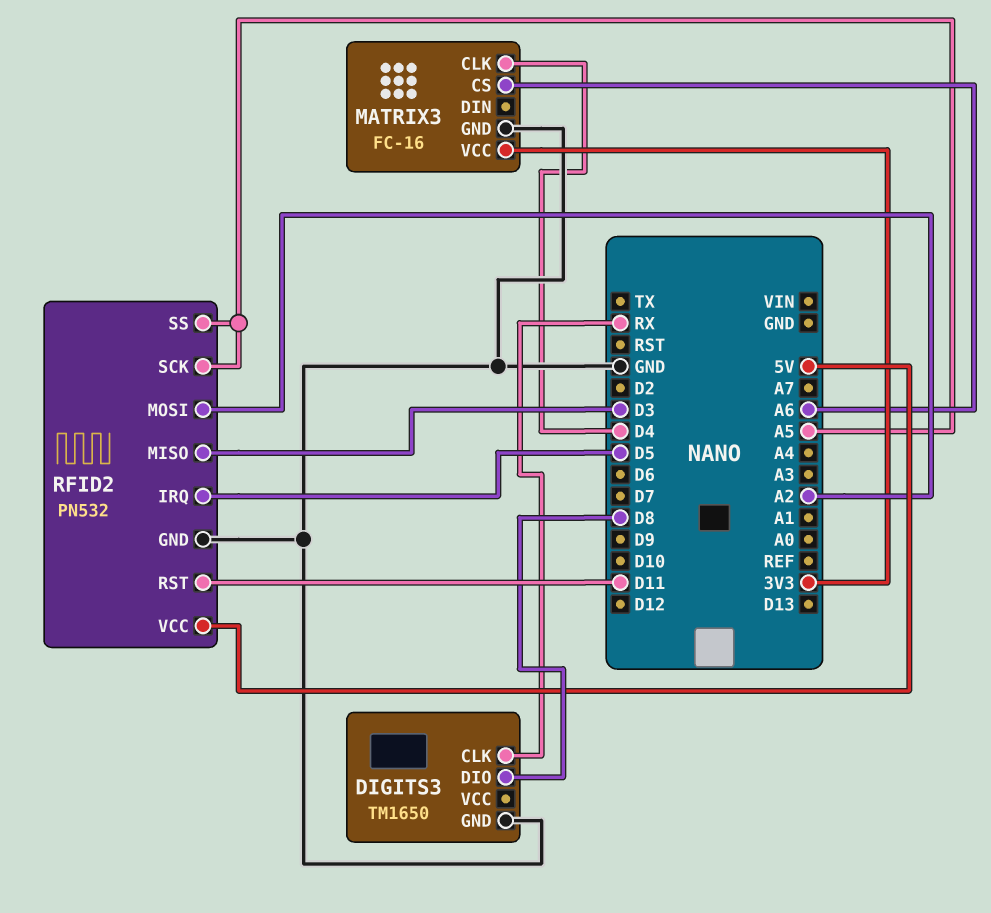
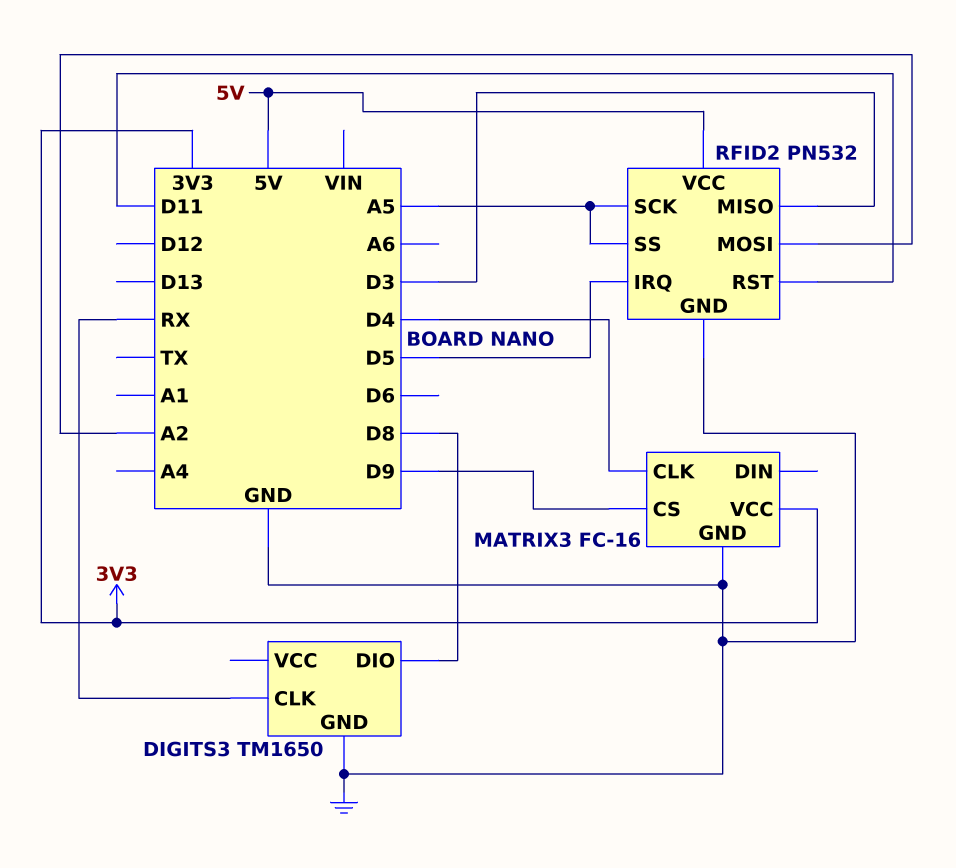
MATRIX3 pin CS: A6 -> D9

